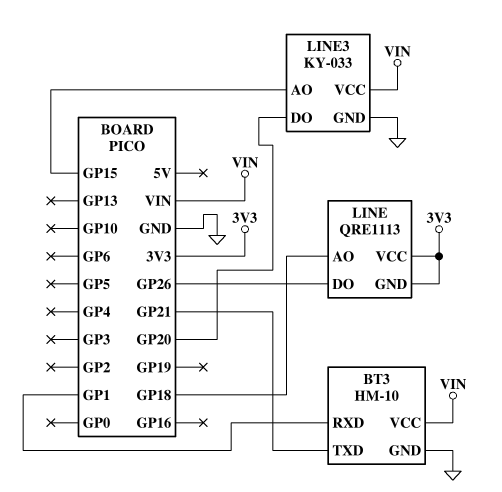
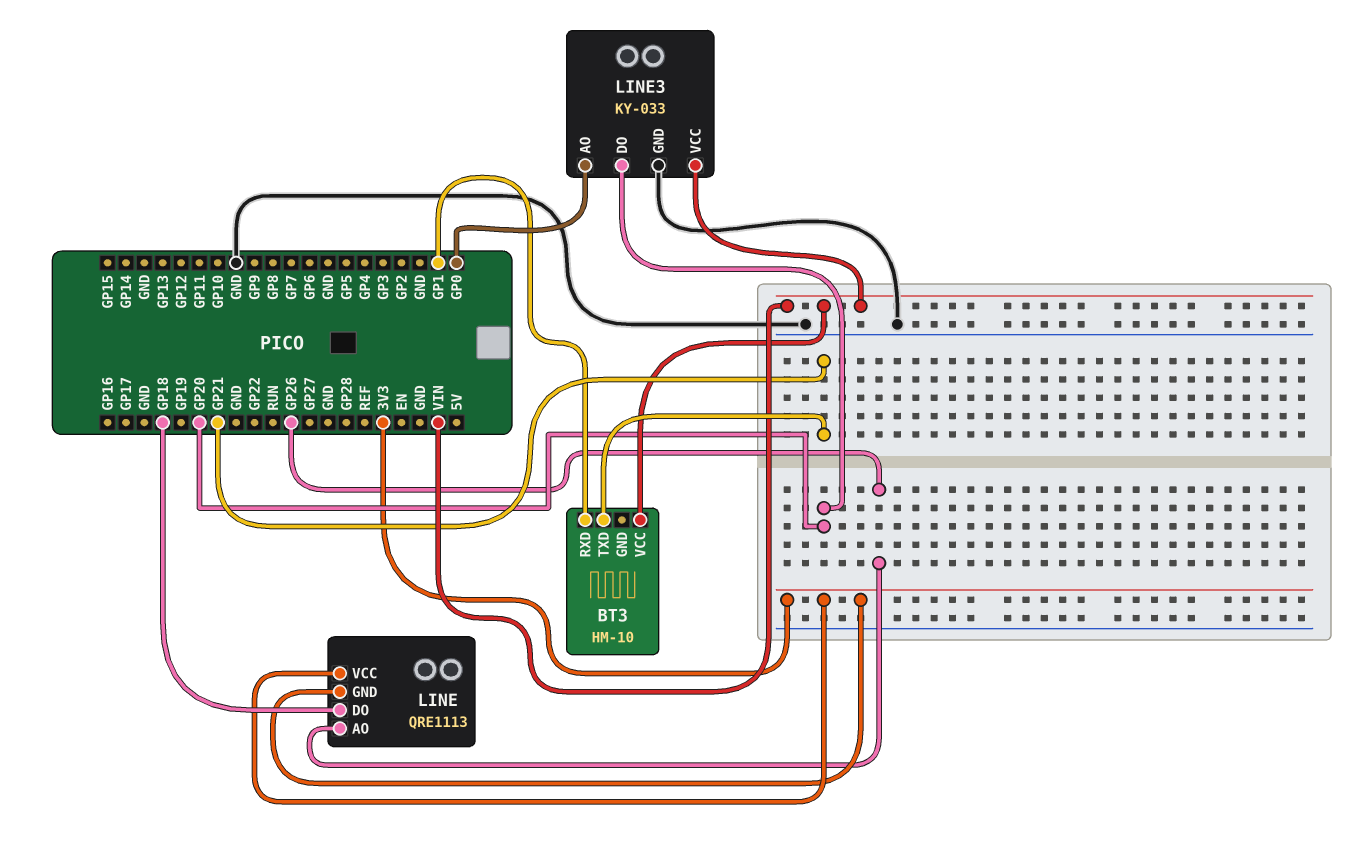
BT3 pin GND: GND -> none
LINE pin AO: GP18 -> GP26
LINE pin DO: GP26 -> GP18
LINE3 pin AO: GP15 -> GP0

